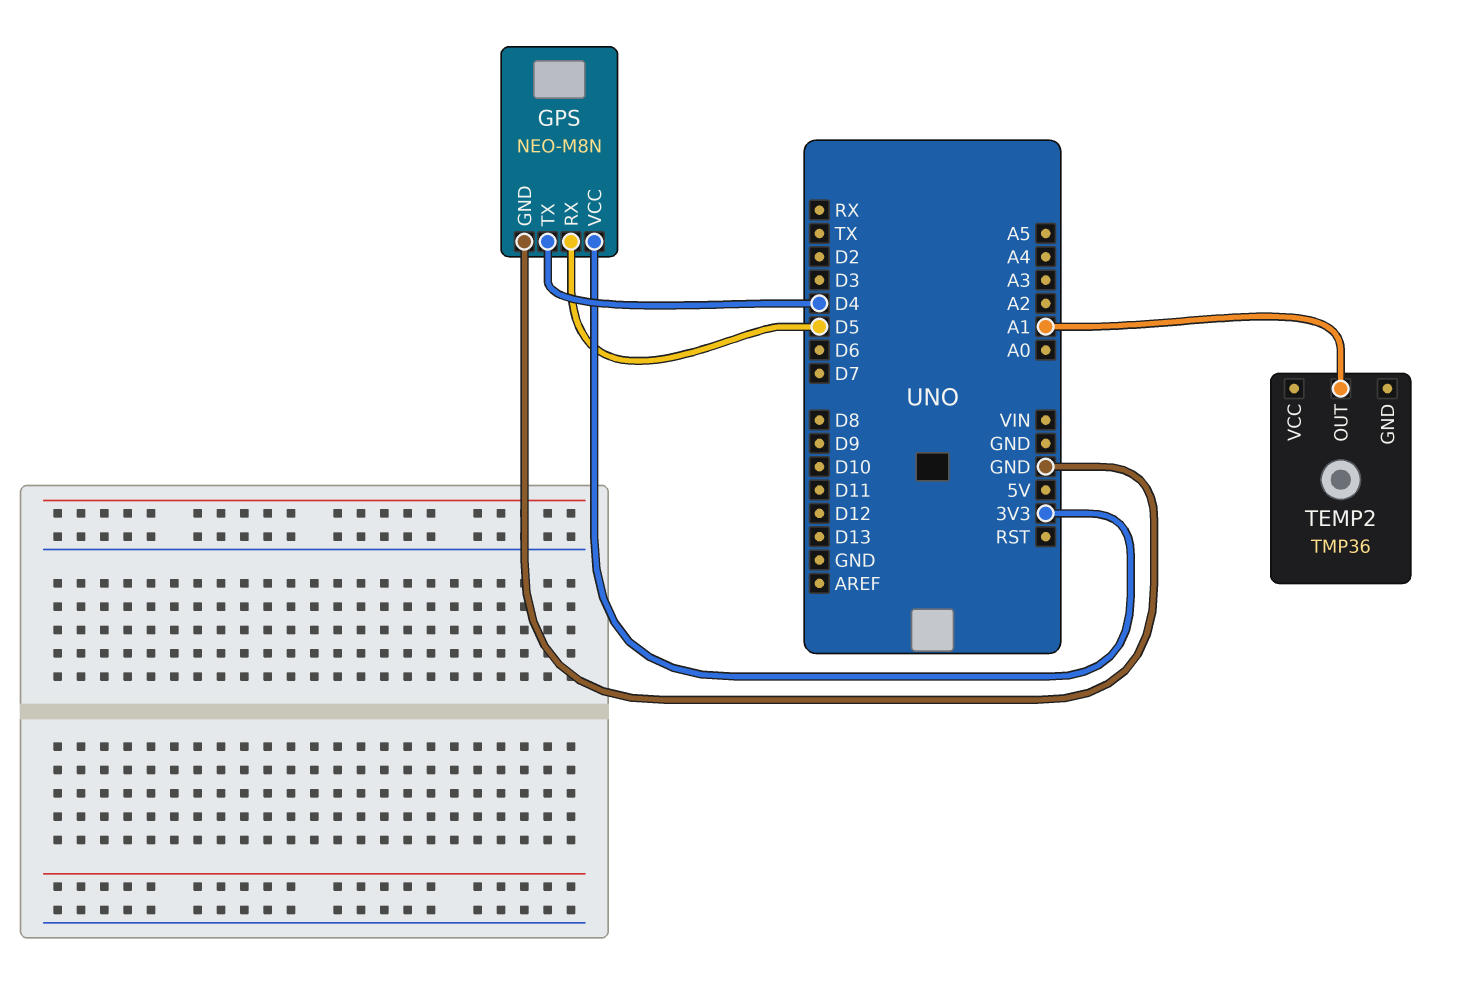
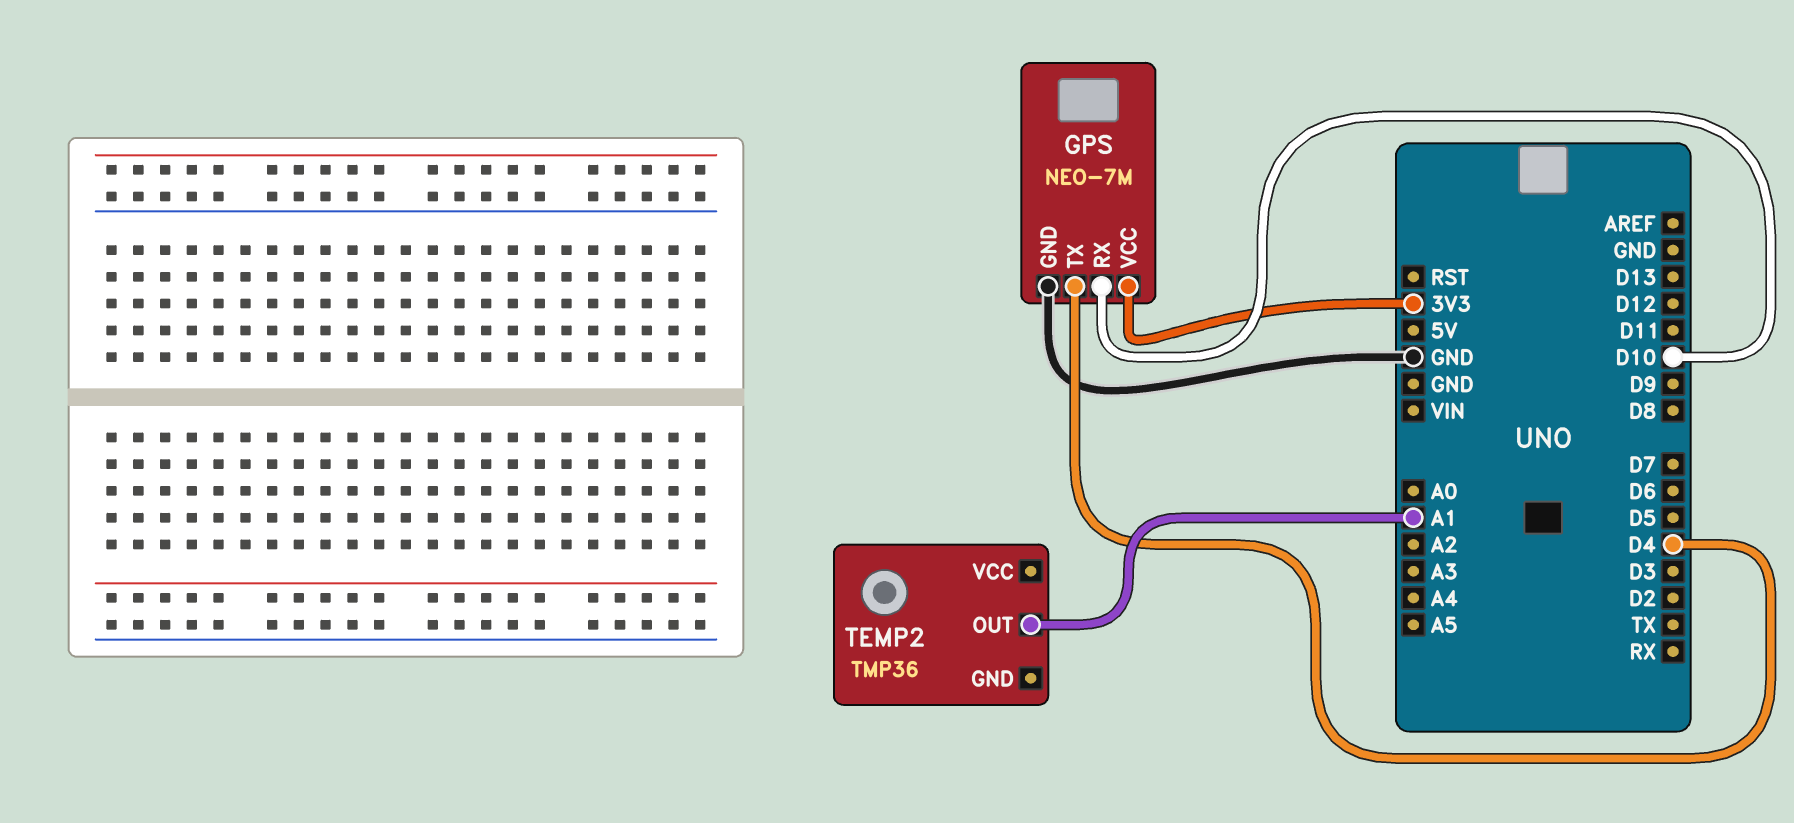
GPS: NEO-M8N -> NEO-7M
GPS pin RX: D5 -> D10

